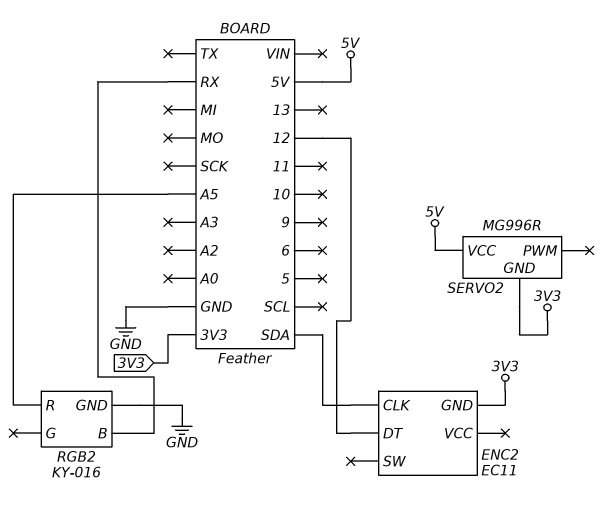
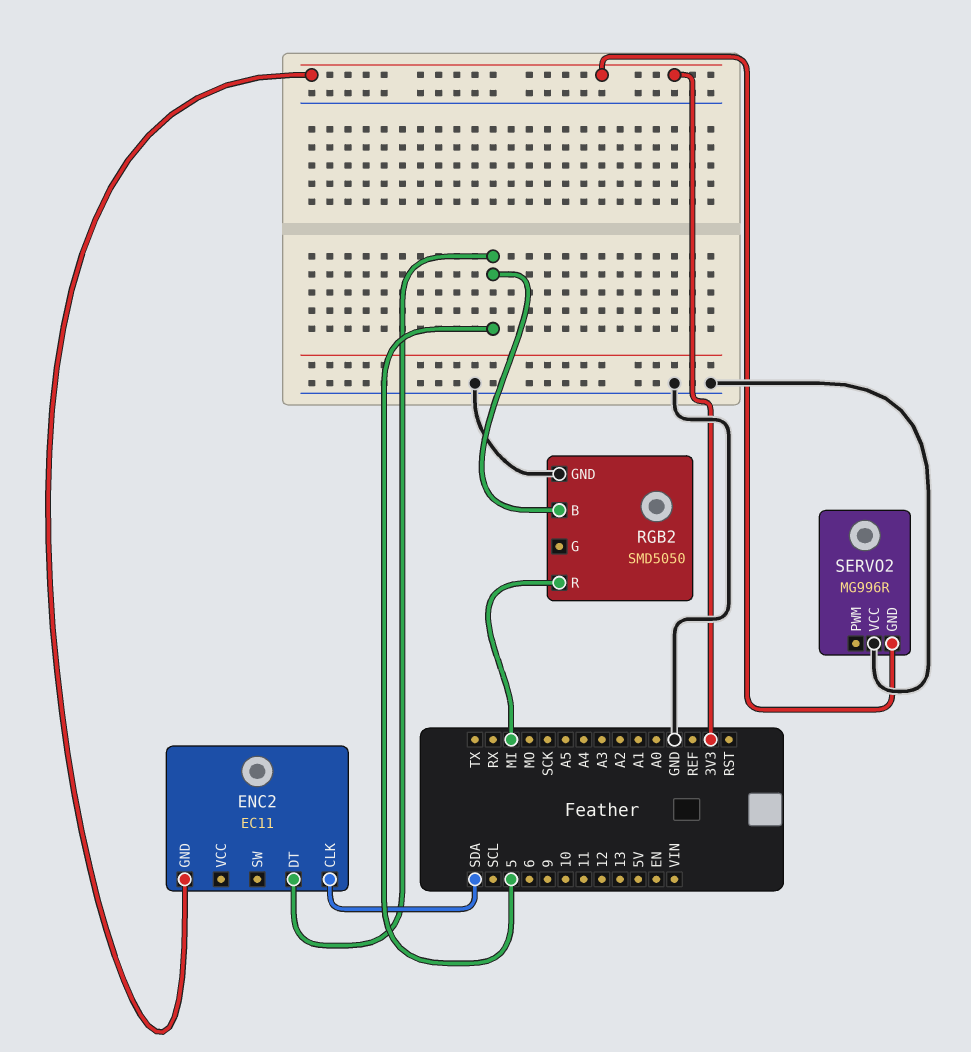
ENC2 pin DT: 12 -> 5
RGB2: KY-016 -> SMD5050
RGB2 pin B: RX -> 5
RGB2 pin R: A5 -> MI
SERVO2 pin VCC: 5V -> GND

